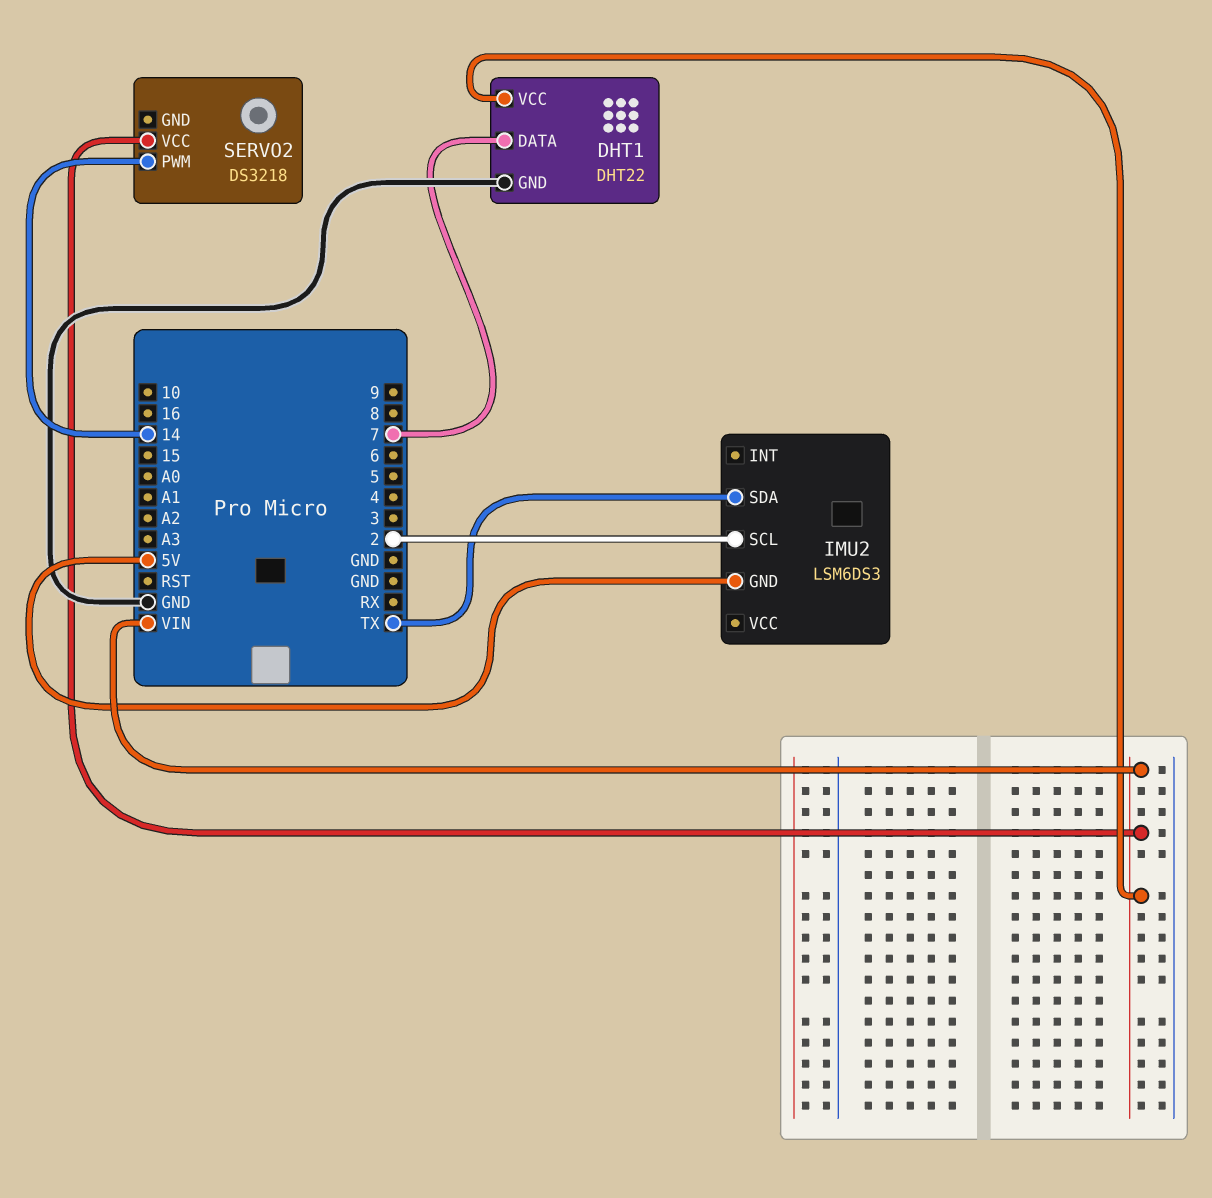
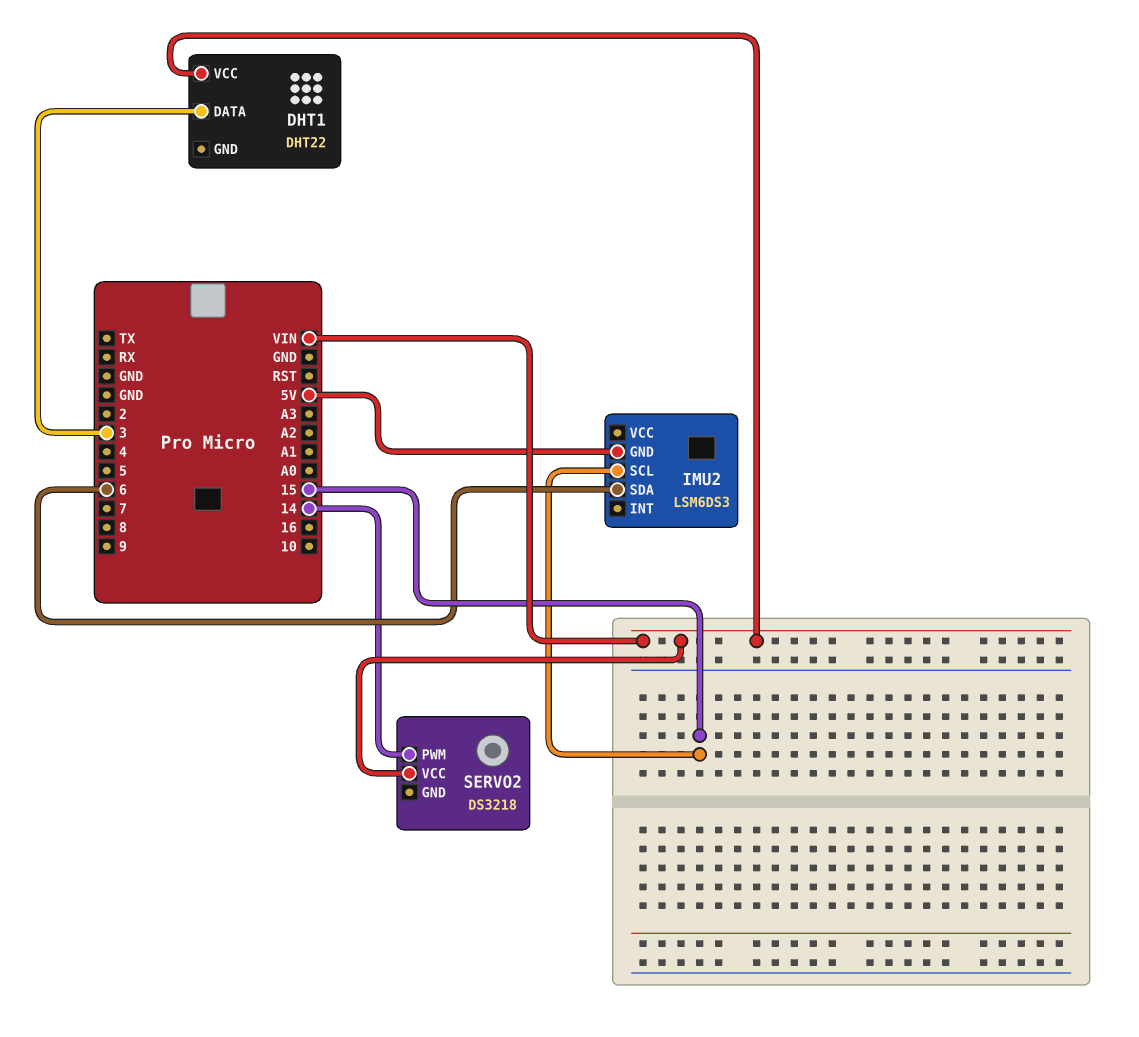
DHT1 pin DATA: 7 -> 3
DHT1 pin GND: GND -> none
IMU2 pin SCL: 2 -> 15
IMU2 pin SDA: TX -> 6

